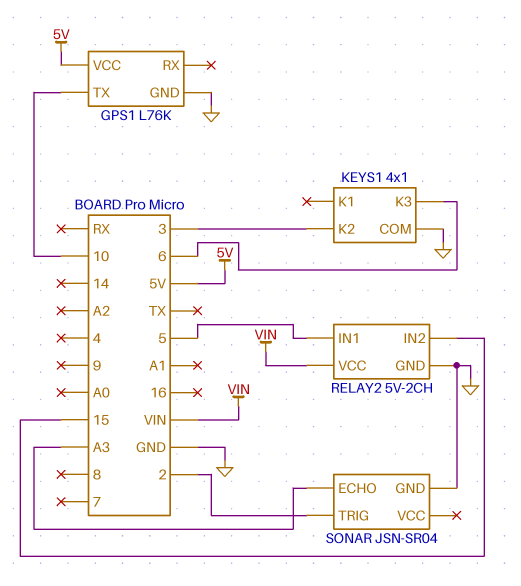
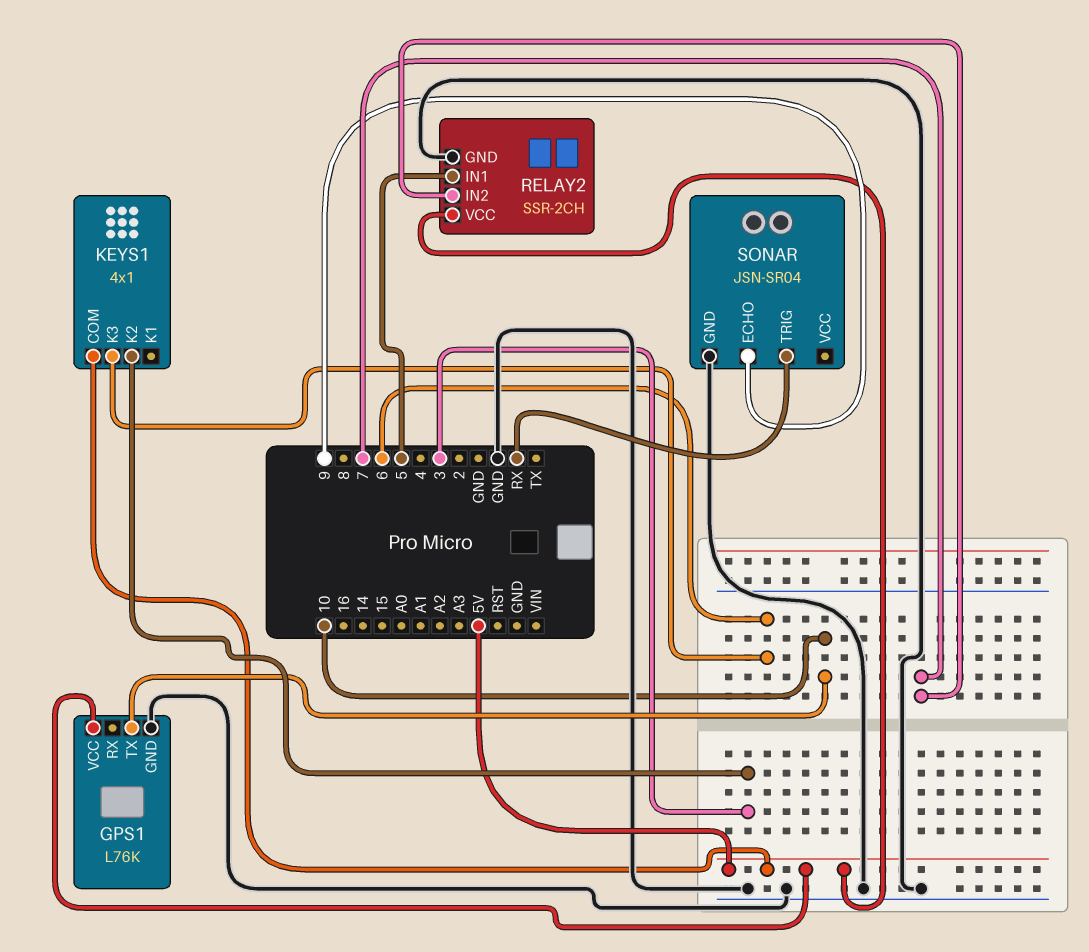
KEYS1 pin COM: GND -> 5V
RELAY2: 5V-2CH -> SSR-2CH
RELAY2 pin IN2: 15 -> 7
RELAY2 pin VCC: VIN -> 5V
SONAR pin ECHO: A3 -> 9
SONAR pin TRIG: 2 -> RX

